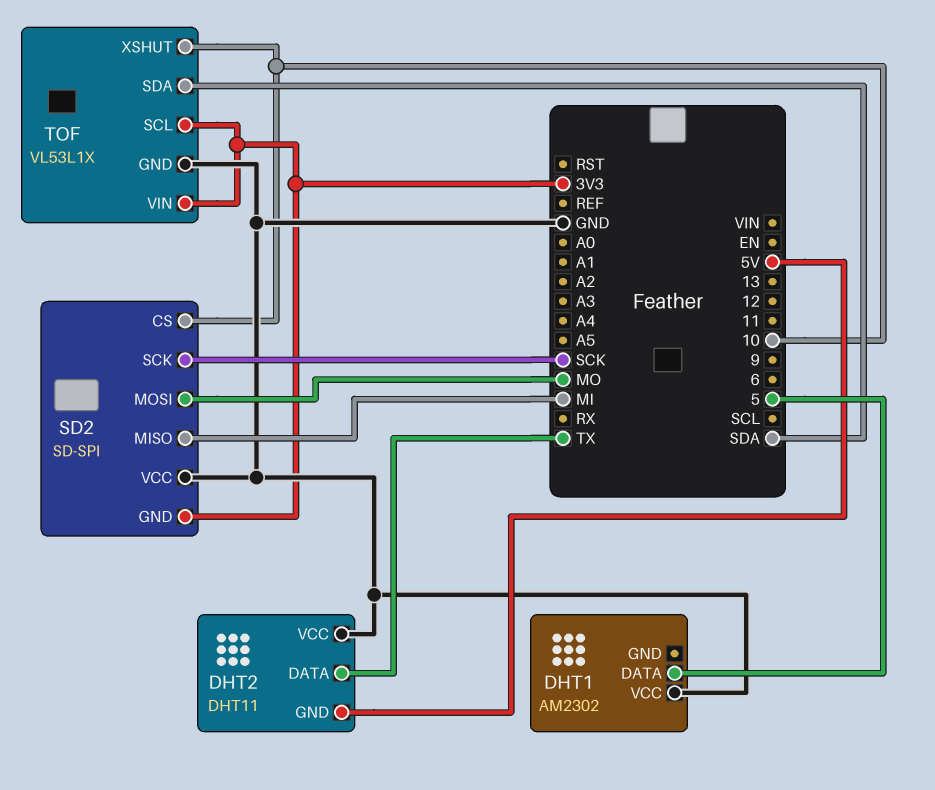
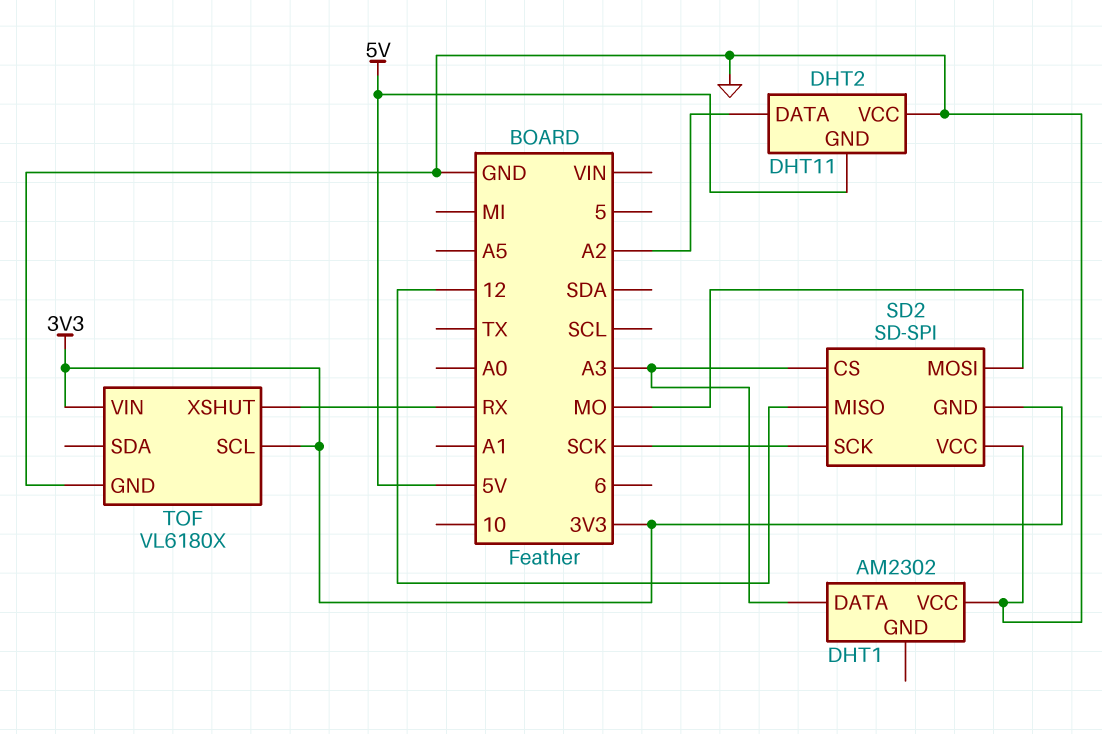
DHT1 pin DATA: 5 -> A3
DHT2 pin DATA: TX -> A2
SD2 pin CS: 10 -> A3
SD2 pin MISO: MI -> 12
TOF: VL53L1X -> VL6180X
TOF pin SDA: SDA -> none
TOF pin XSHUT: 10 -> RX

